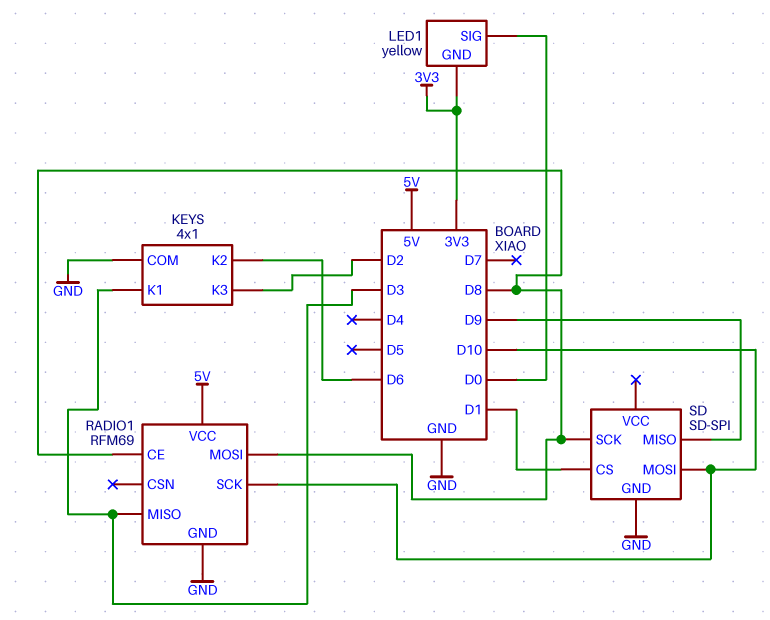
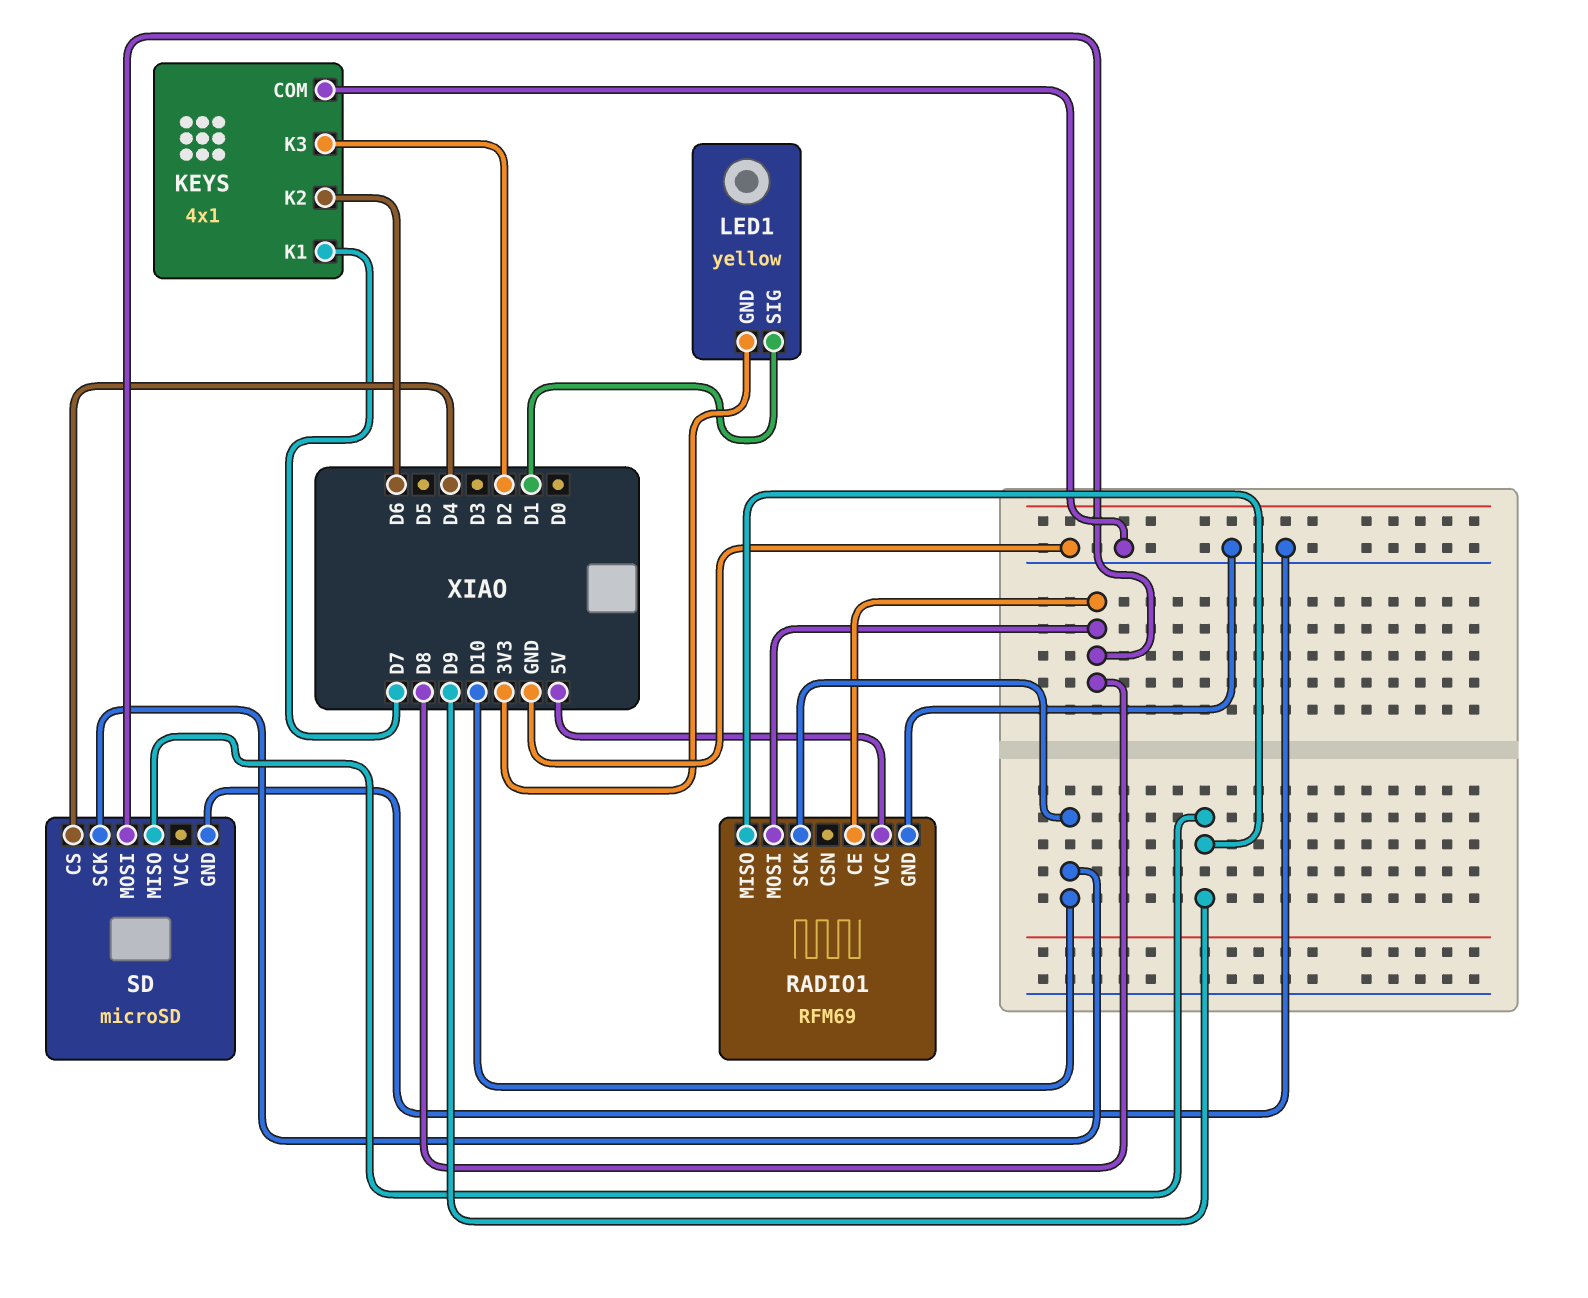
KEYS pin K1: D3 -> D7
LED1 pin SIG: D0 -> D1
RADIO1 pin MISO: D3 -> D9
SD: SD-SPI -> microSD
SD pin CS: D1 -> D4
SD pin MOSI: D10 -> D8
SD pin SCK: D8 -> D10

